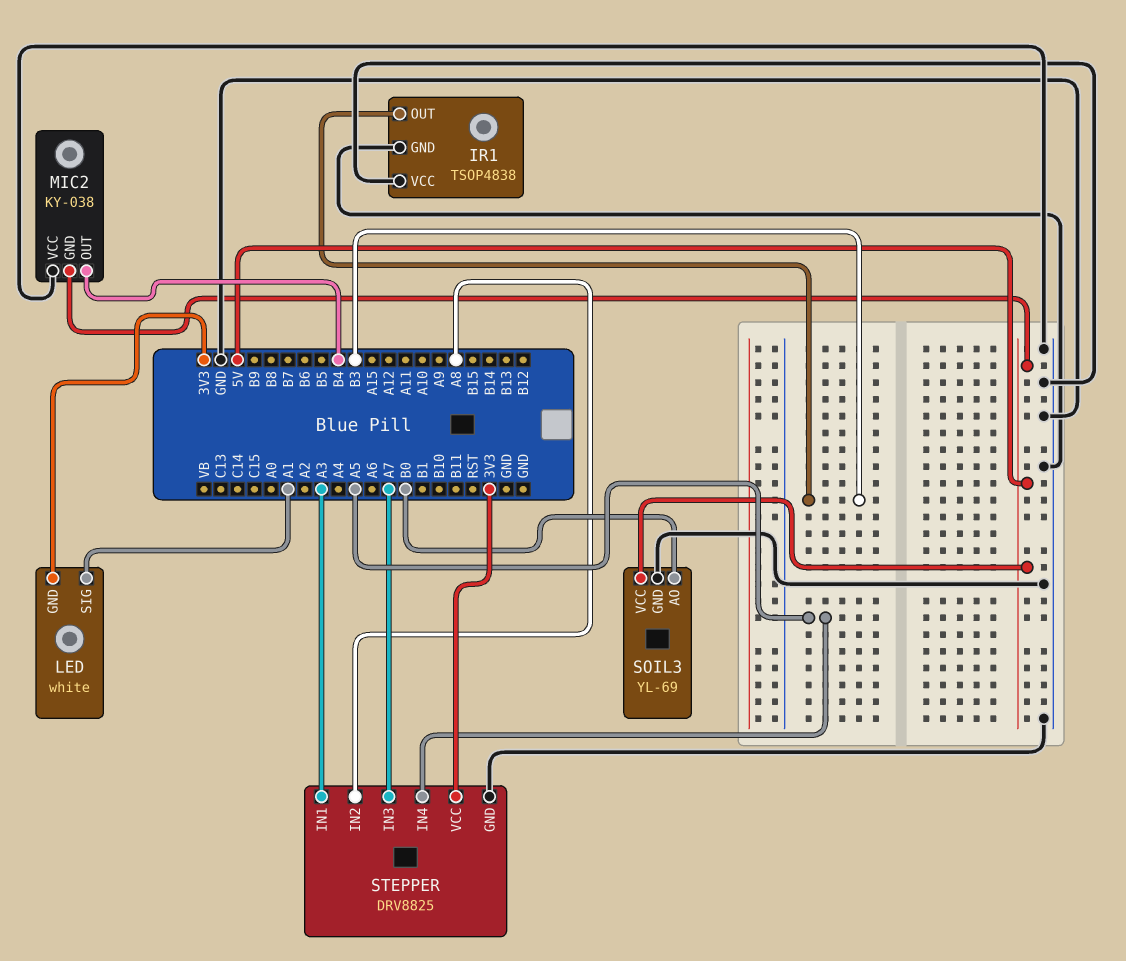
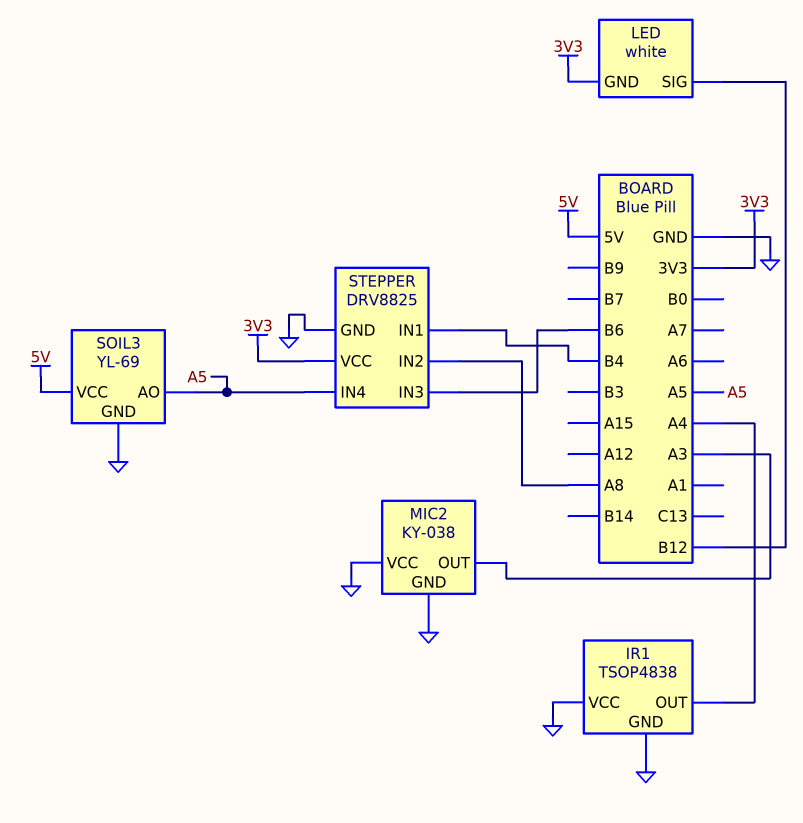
IR1 pin OUT: B3 -> A4
LED pin SIG: A1 -> B12
MIC2 pin GND: 5V -> GND
MIC2 pin OUT: B4 -> A3
SOIL3 pin AO: B0 -> A5
STEPPER pin IN1: A3 -> B4
STEPPER pin IN3: A7 -> B6

